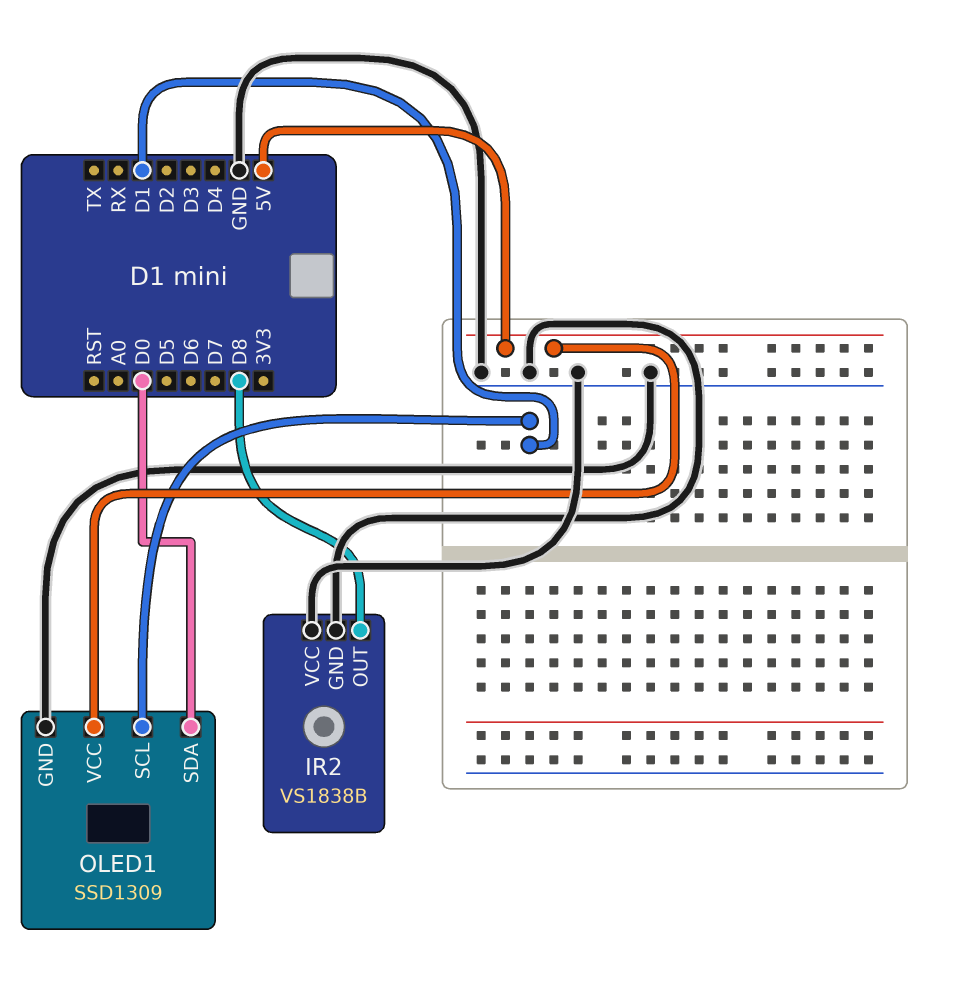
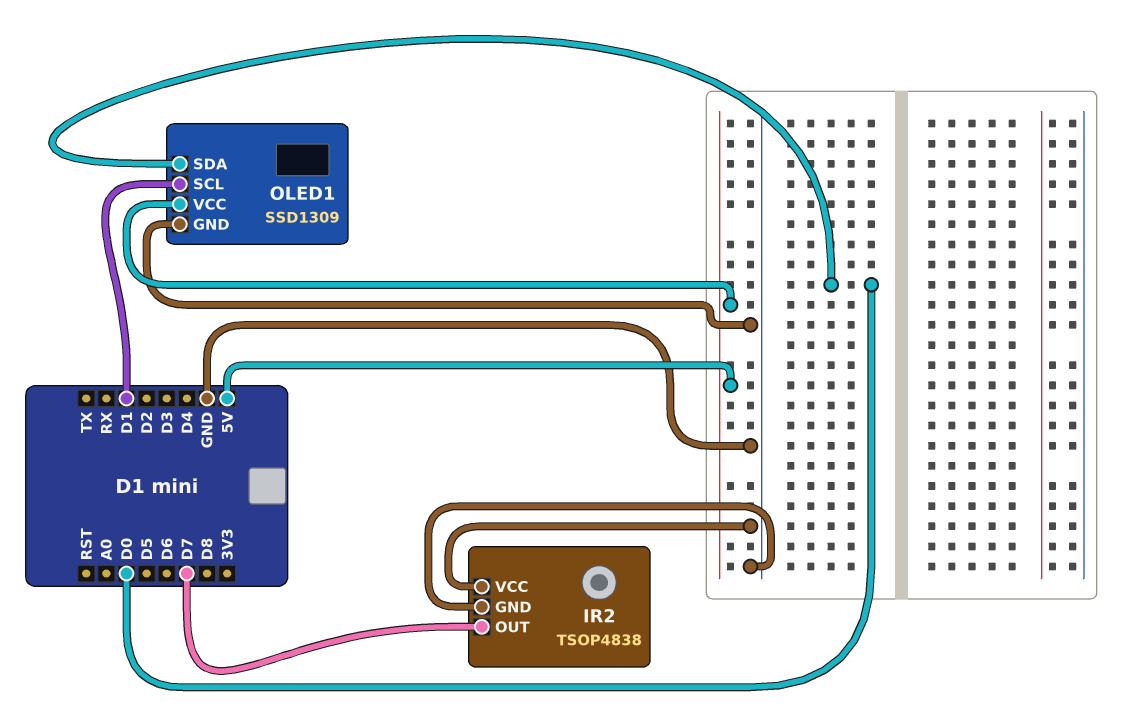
IR2: VS1838B -> TSOP4838
IR2 pin OUT: D8 -> D7

